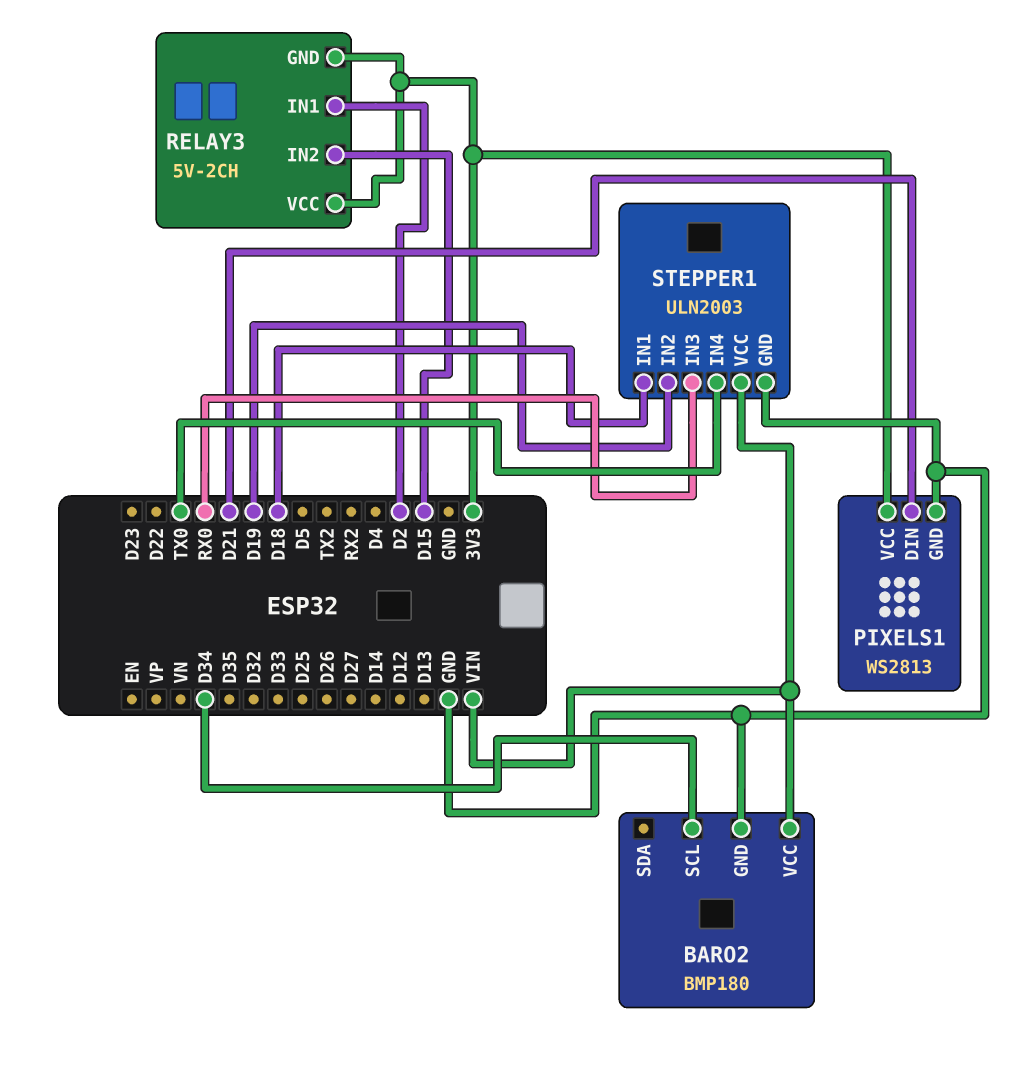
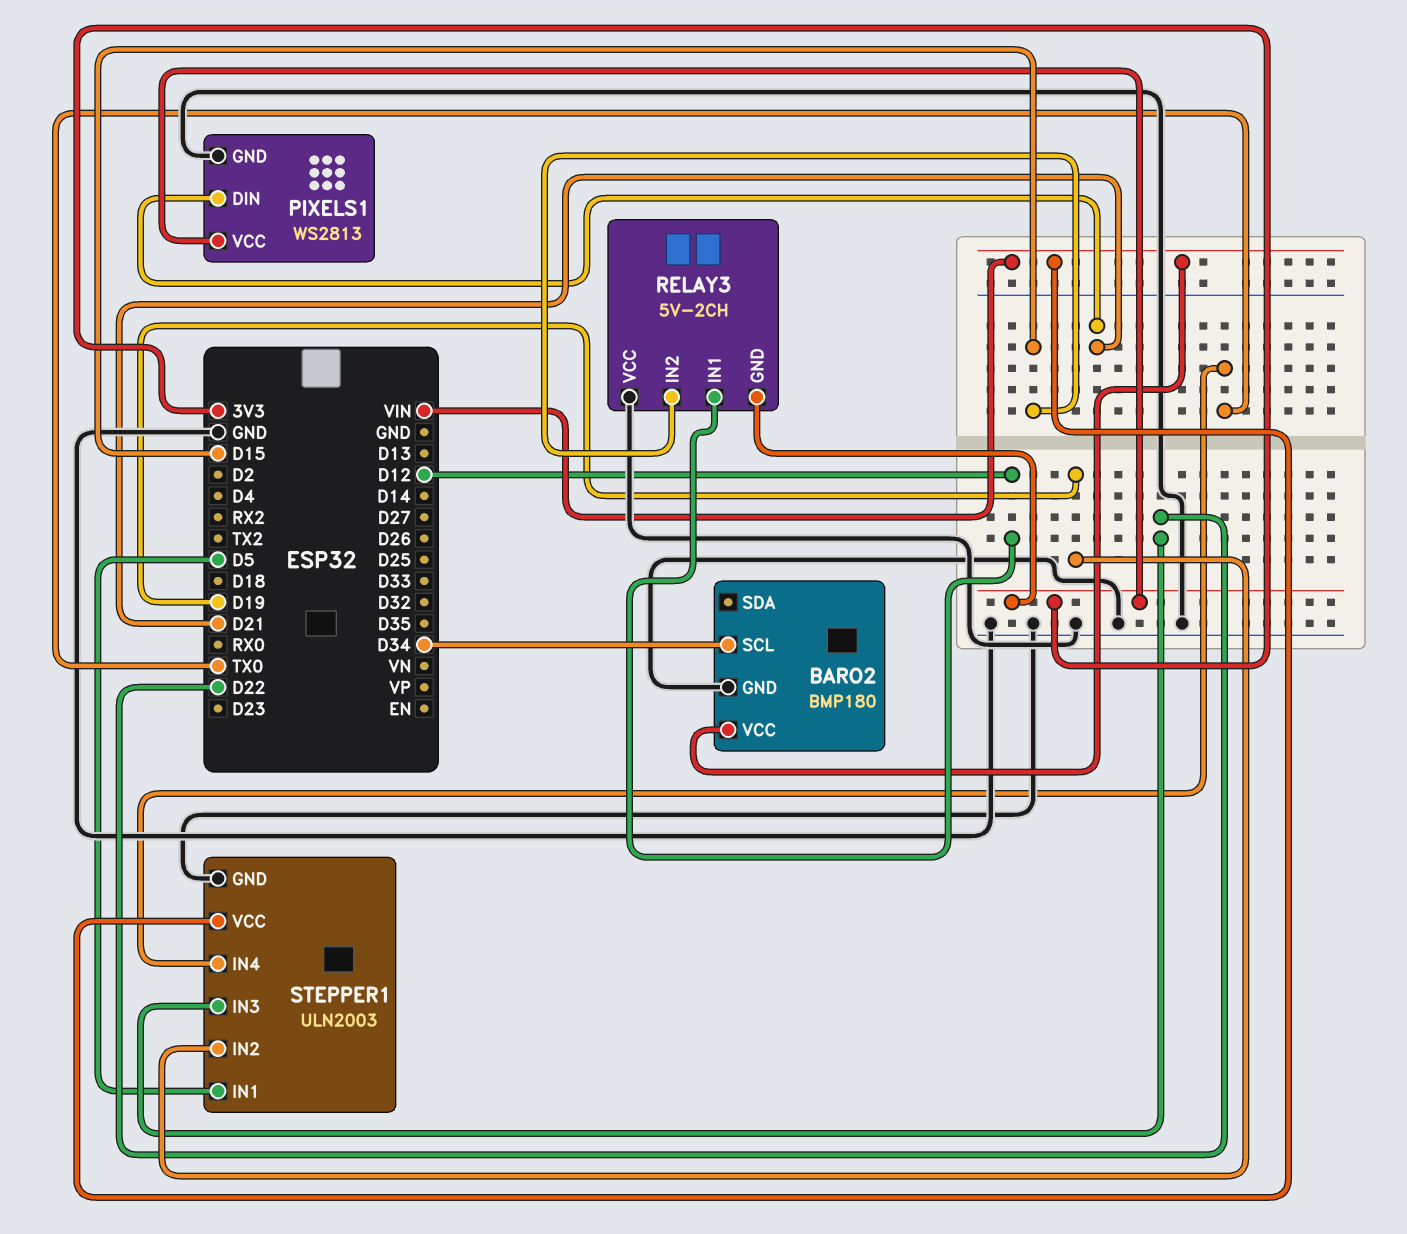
RELAY3 pin IN1: D2 -> D12
RELAY3 pin VCC: 3V3 -> GND
STEPPER1 pin IN1: D18 -> D5
STEPPER1 pin IN3: RX0 -> D22

